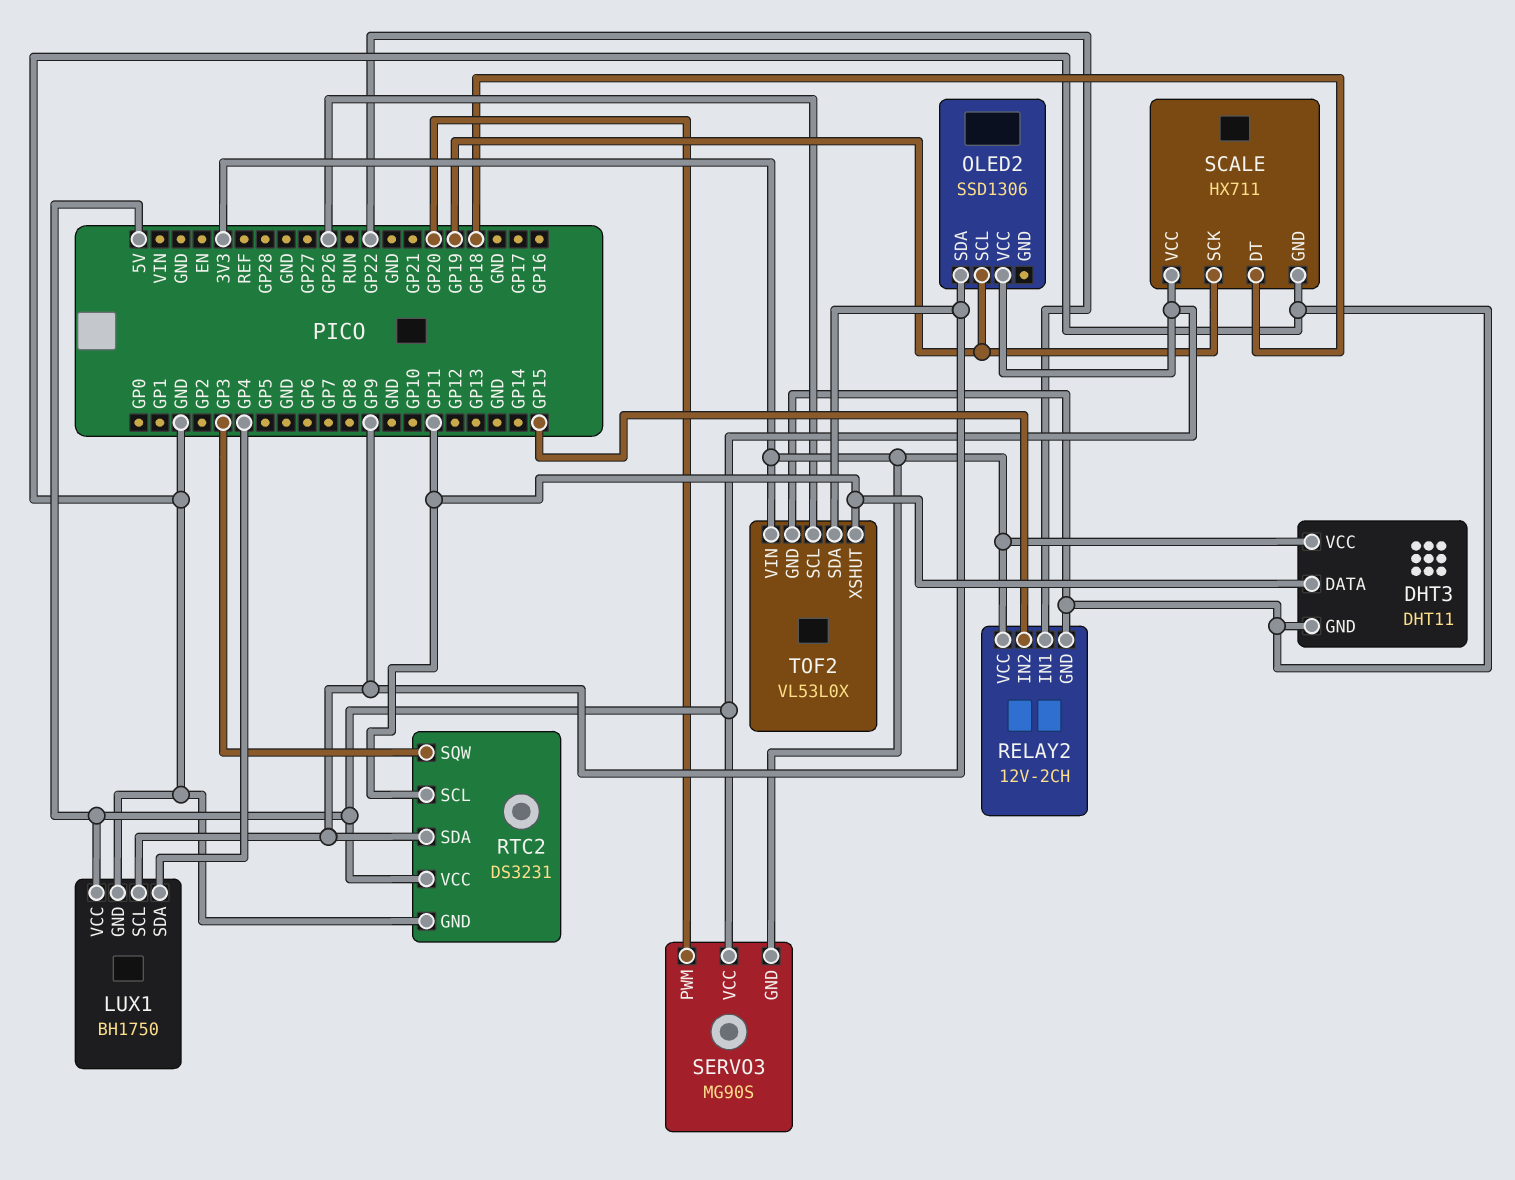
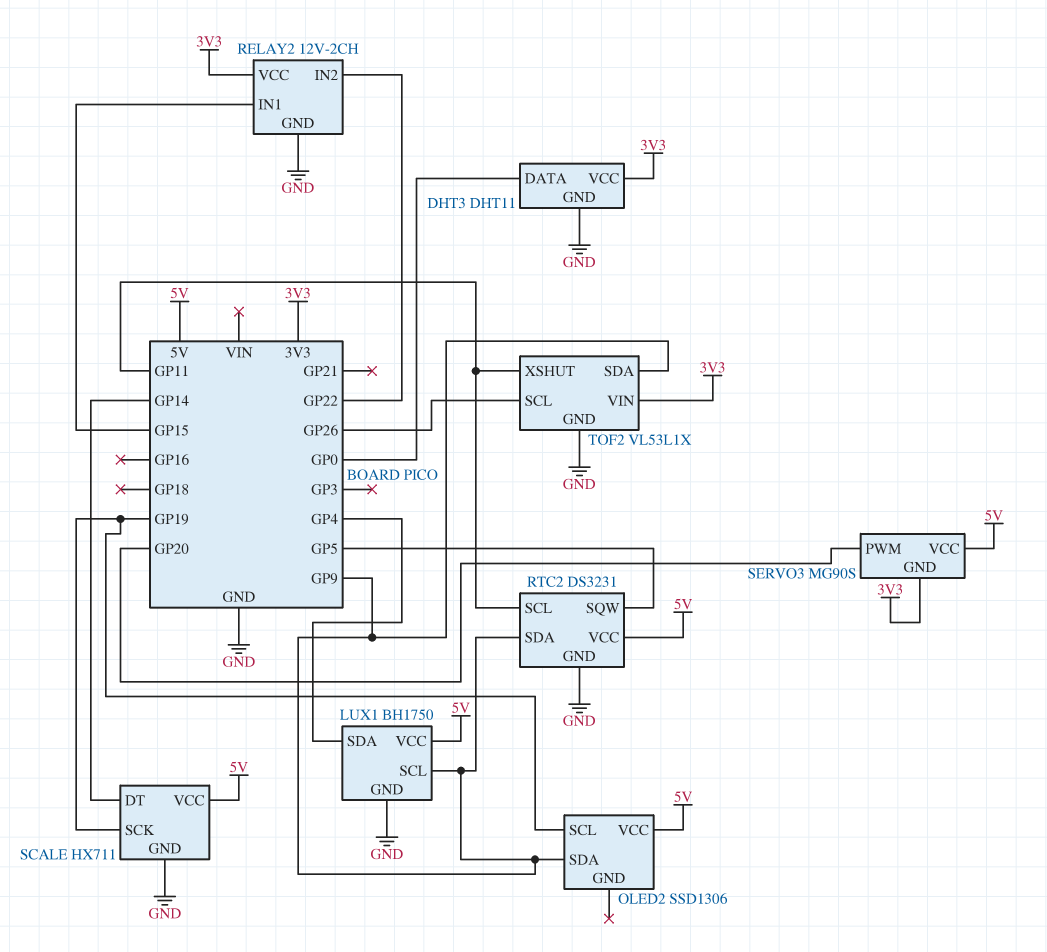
DHT3 pin DATA: GP11 -> GP0
RELAY2 pin IN1: GP22 -> GP15
RELAY2 pin IN2: GP15 -> GP22
RTC2 pin SQW: GP3 -> GP5
SCALE pin DT: GP18 -> GP14
TOF2: VL53L0X -> VL53L1X

